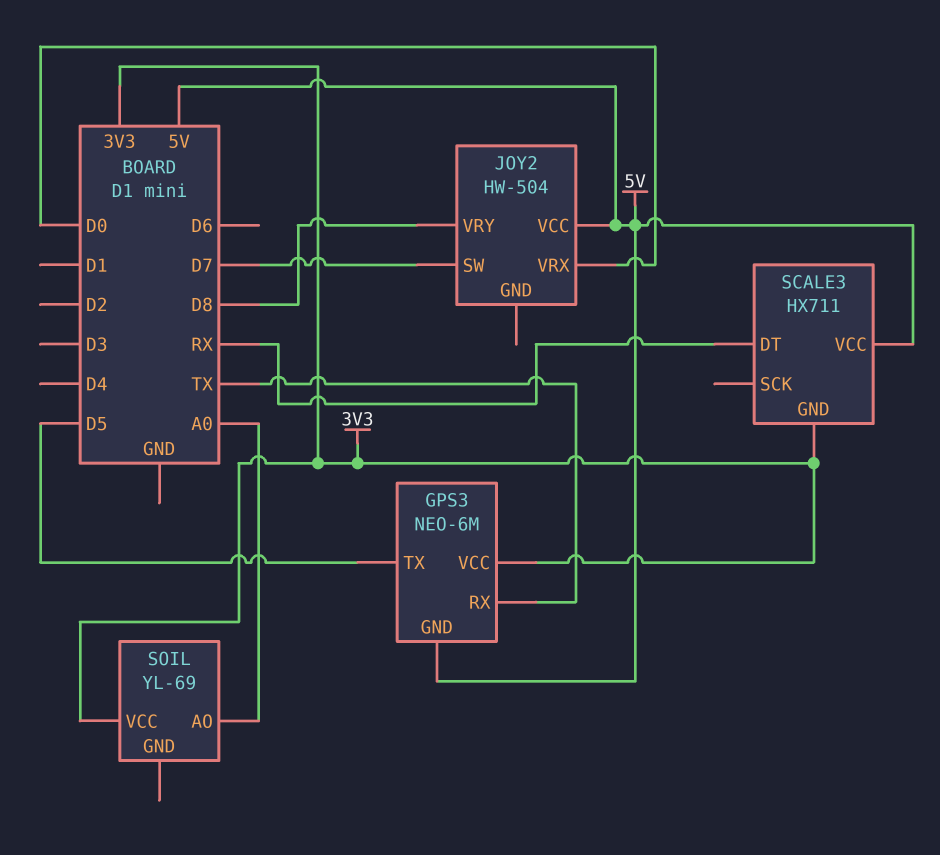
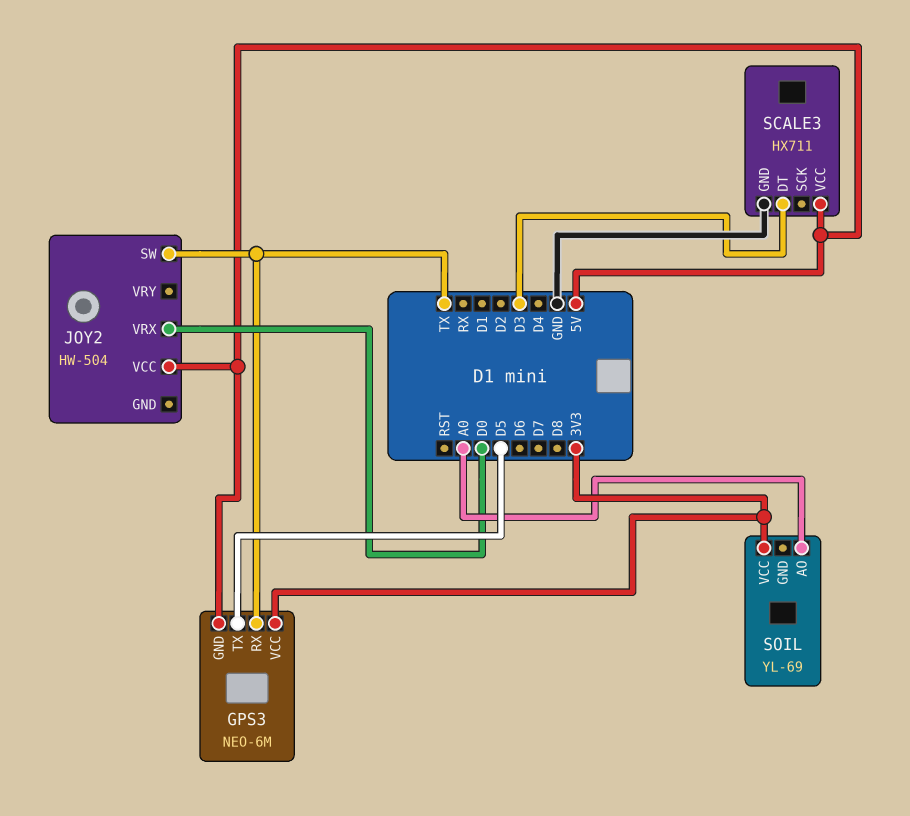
JOY2 pin SW: D7 -> TX
JOY2 pin VRY: D8 -> none
SCALE3 pin DT: RX -> D3
SCALE3 pin GND: 3V3 -> GND

